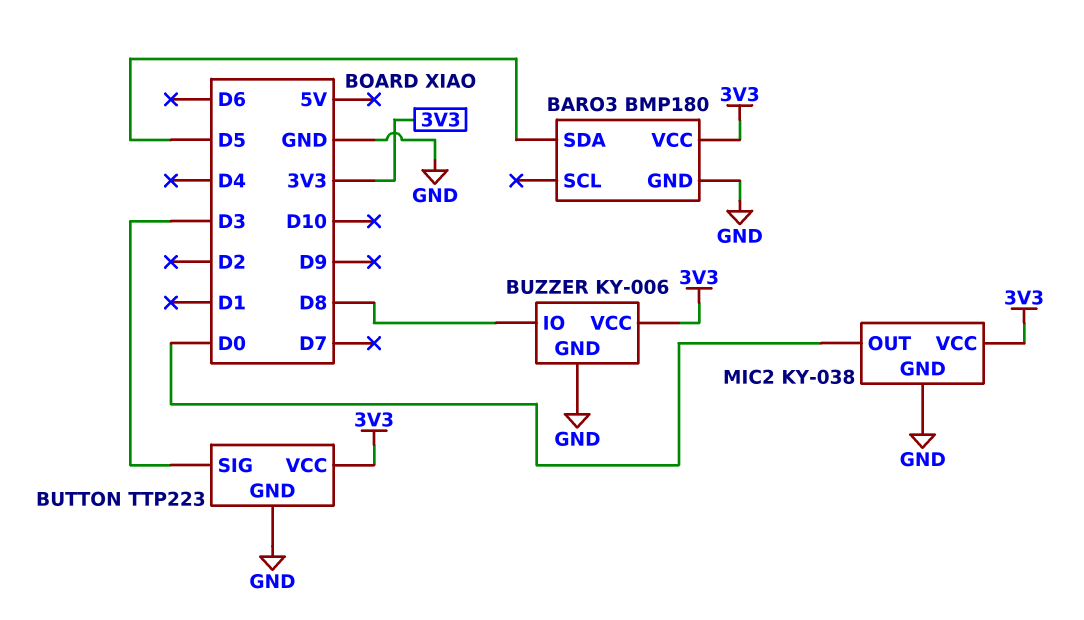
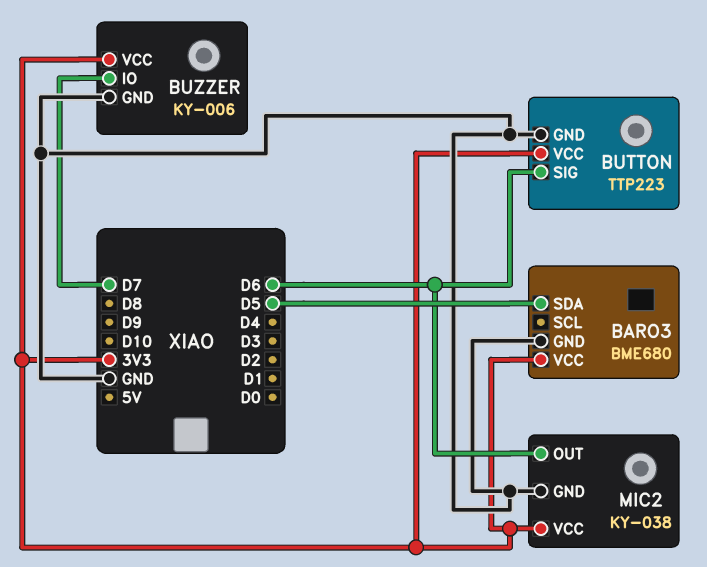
BARO3: BMP180 -> BME680
BUTTON pin SIG: D3 -> D6
BUZZER pin IO: D8 -> D7
MIC2 pin OUT: D0 -> D6

